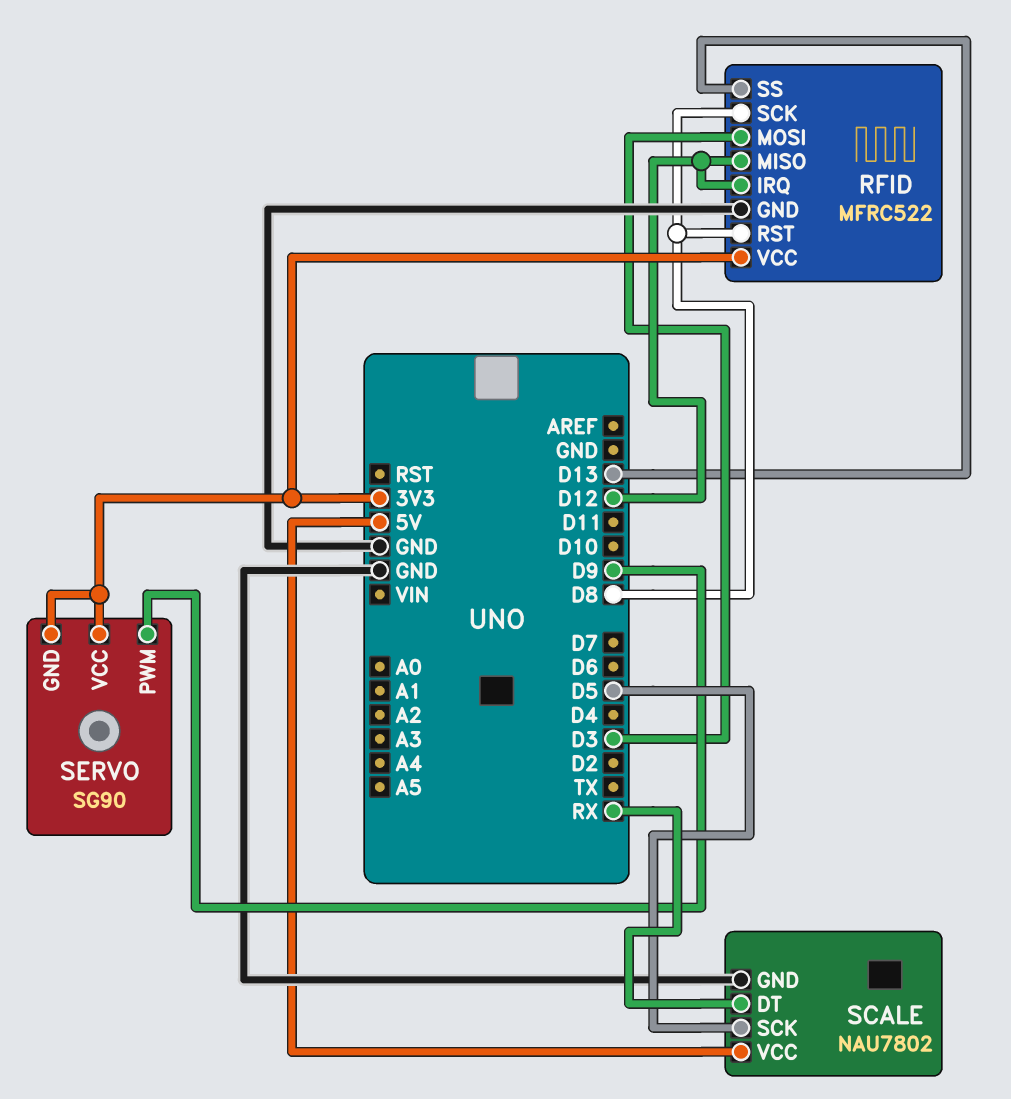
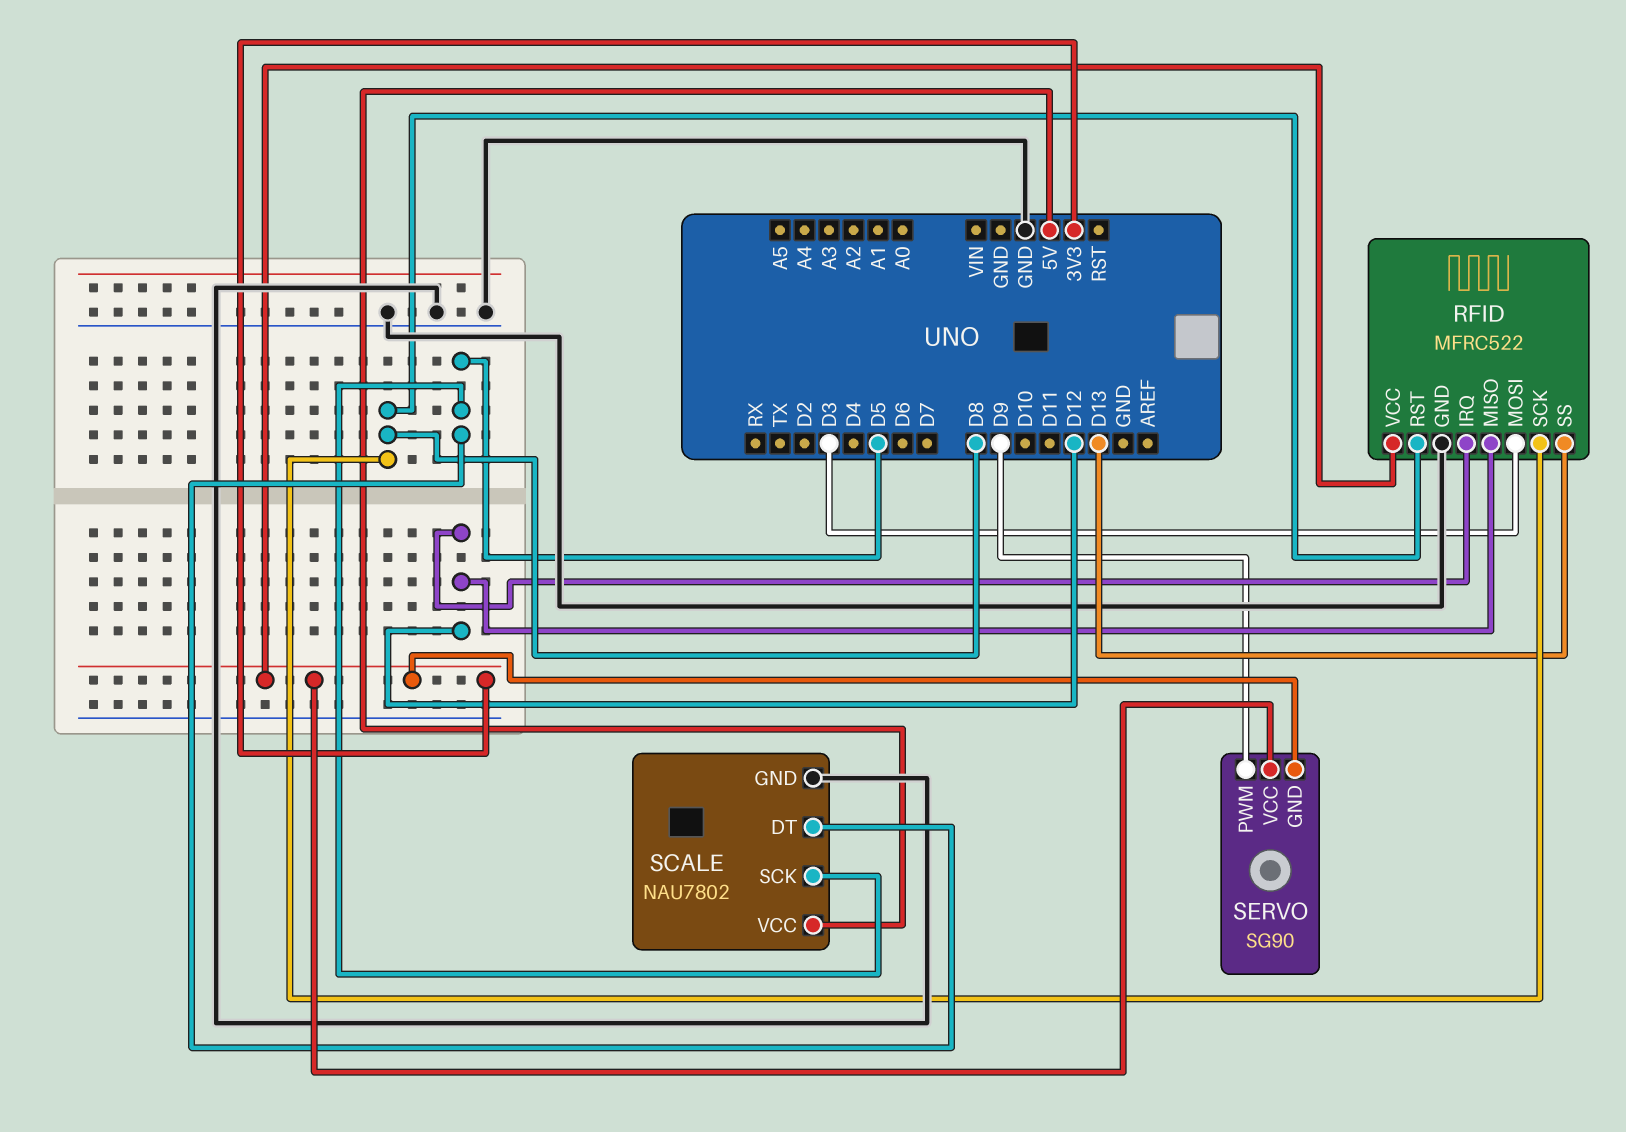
SCALE pin DT: RX -> D5

